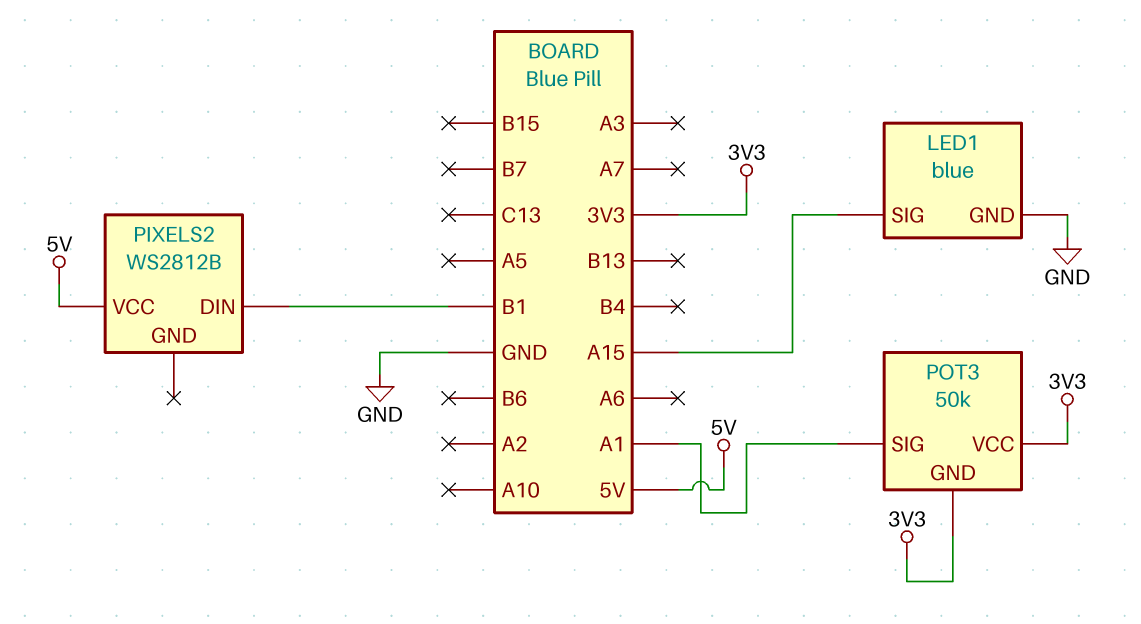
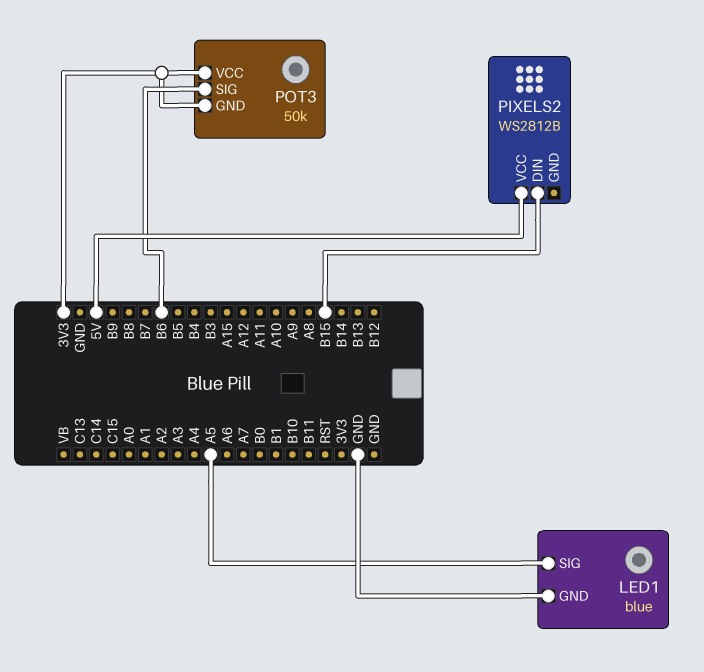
LED1 pin SIG: A15 -> A5
PIXELS2 pin DIN: B1 -> B15
POT3 pin SIG: A1 -> B6

